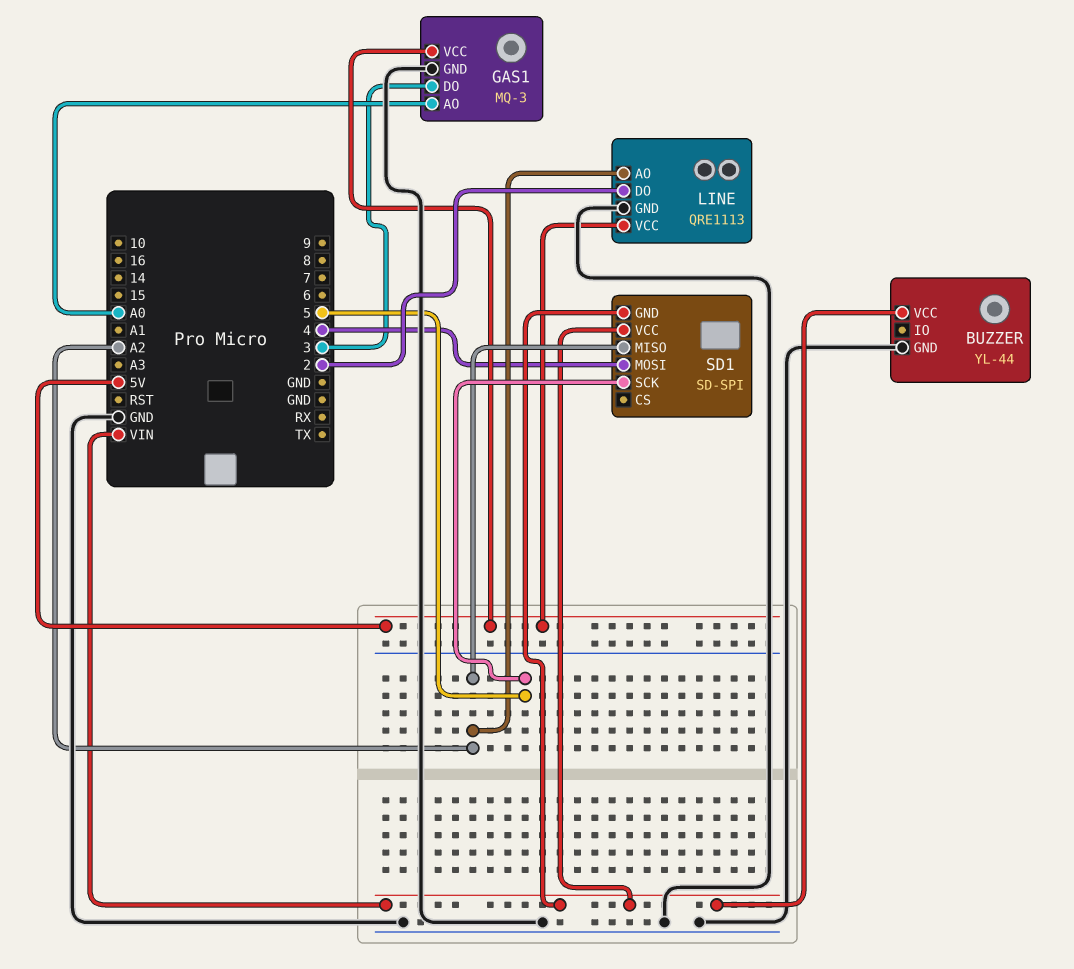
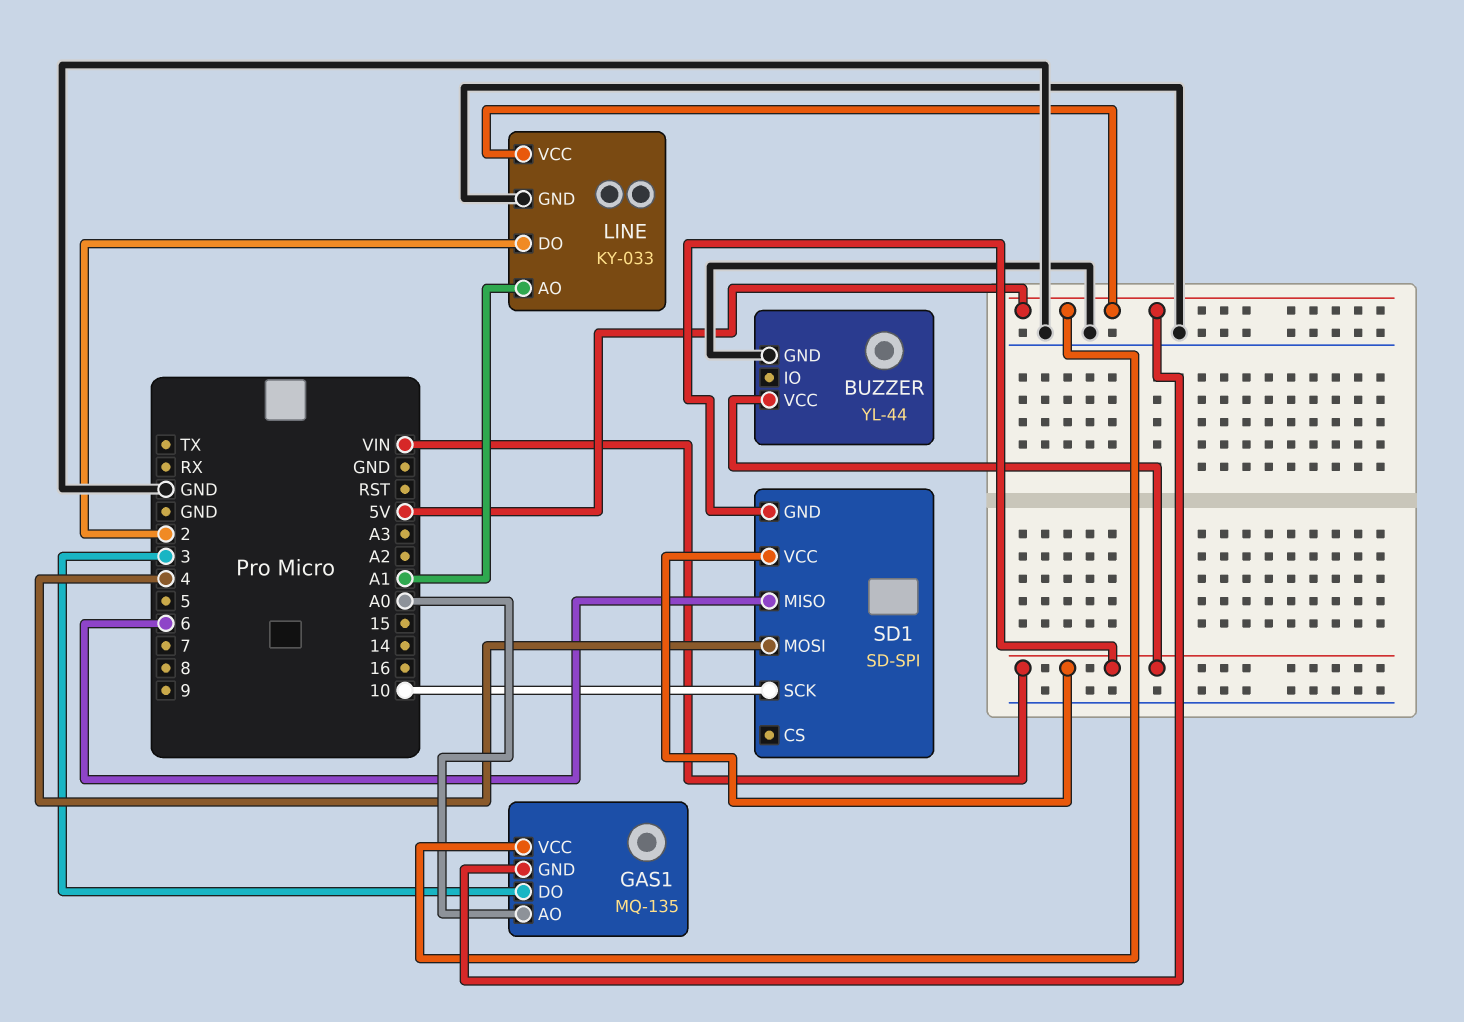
GAS1: MQ-3 -> MQ-135
GAS1 pin GND: GND -> 5V
LINE: QRE1113 -> KY-033
LINE pin AO: A2 -> A1
SD1 pin MISO: A2 -> 6
SD1 pin SCK: 5 -> 10

